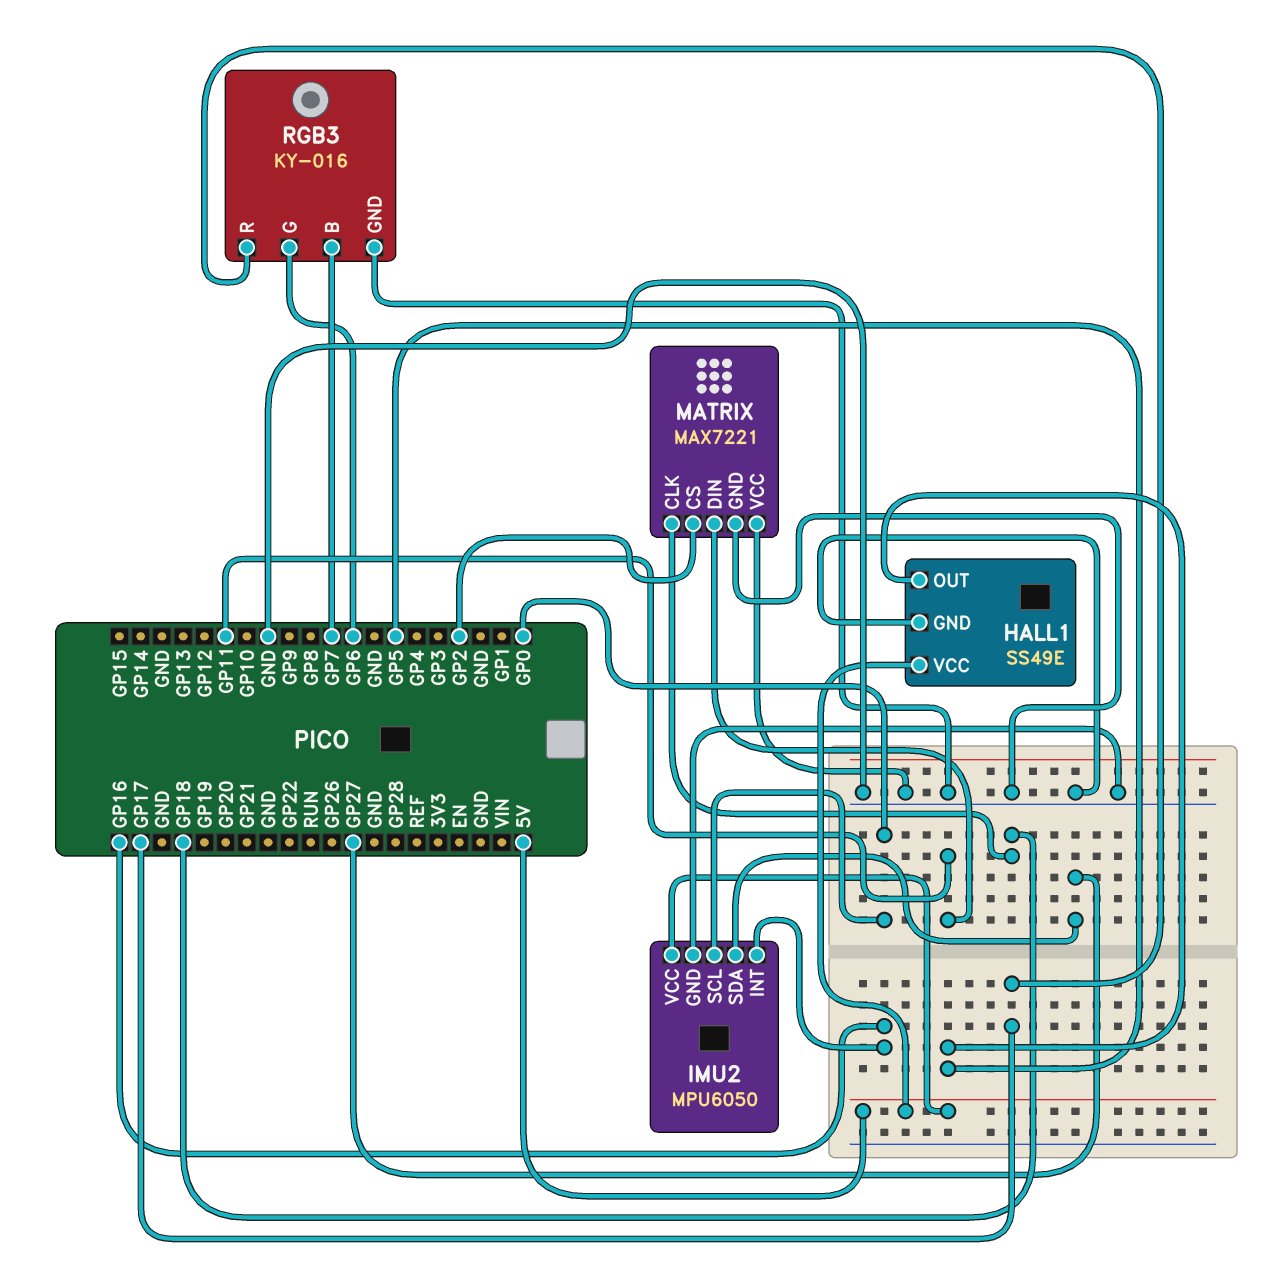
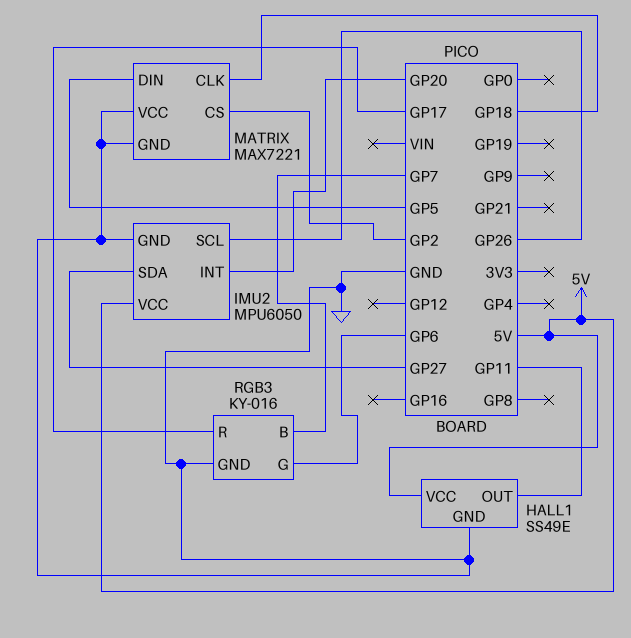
HALL1 pin OUT: GP5 -> GP11
IMU2 pin INT: GP16 -> GP20
IMU2 pin SCL: GP0 -> GP26
MATRIX pin DIN: GP11 -> GP5

